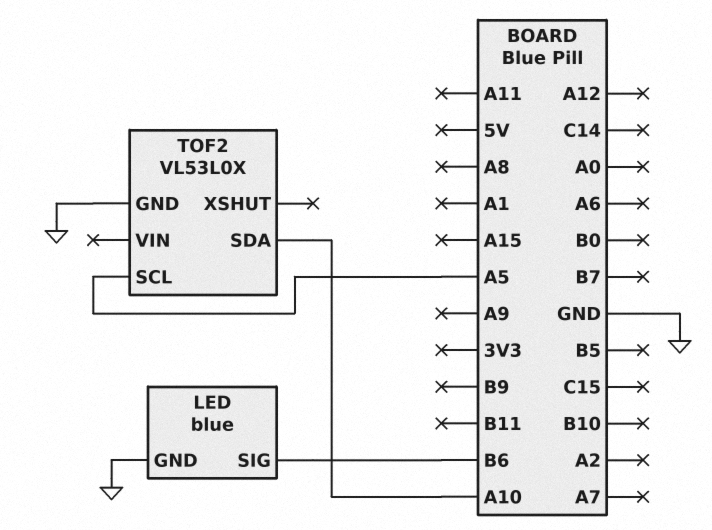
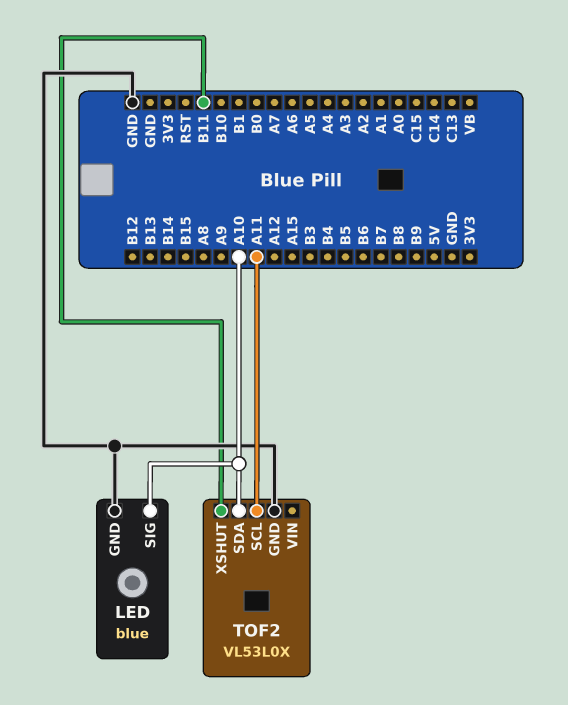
LED pin SIG: B6 -> A10
TOF2 pin SCL: A5 -> A11
TOF2 pin XSHUT: none -> B11

